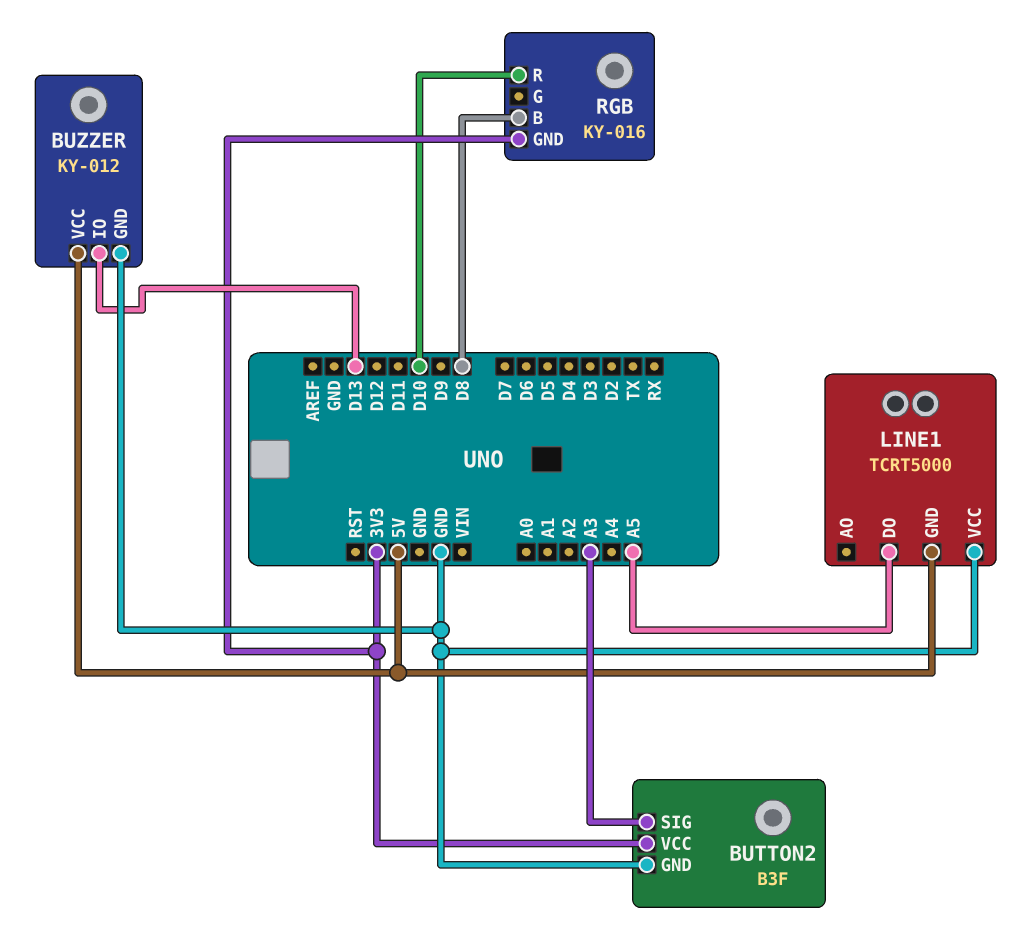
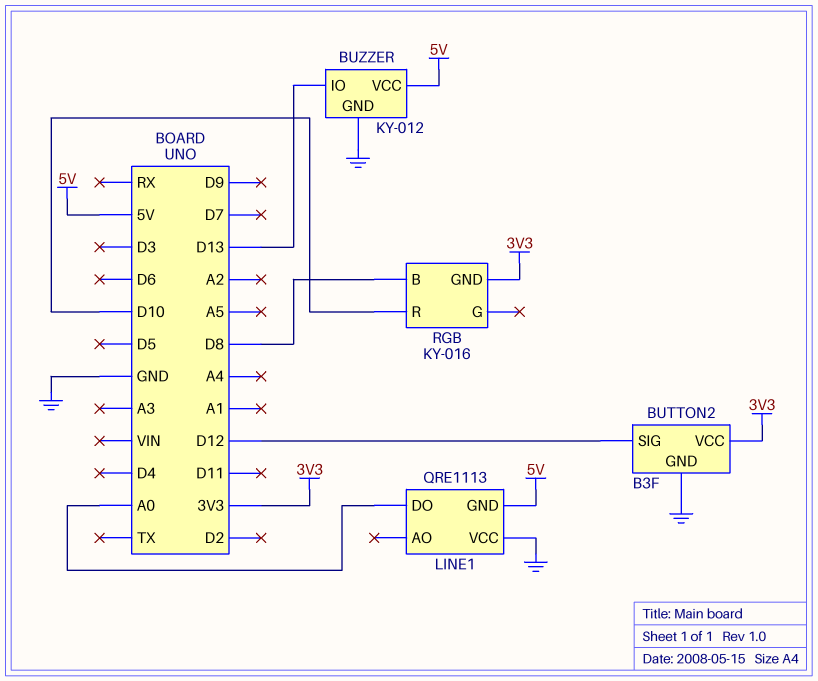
BUTTON2 pin SIG: A3 -> D12
LINE1: TCRT5000 -> QRE1113
LINE1 pin DO: A5 -> A0

